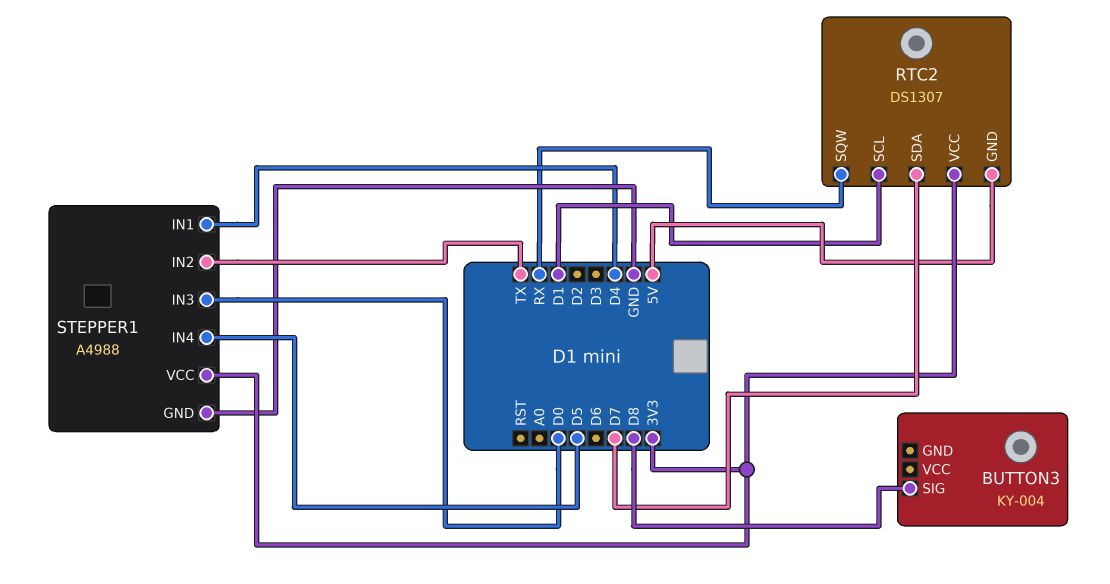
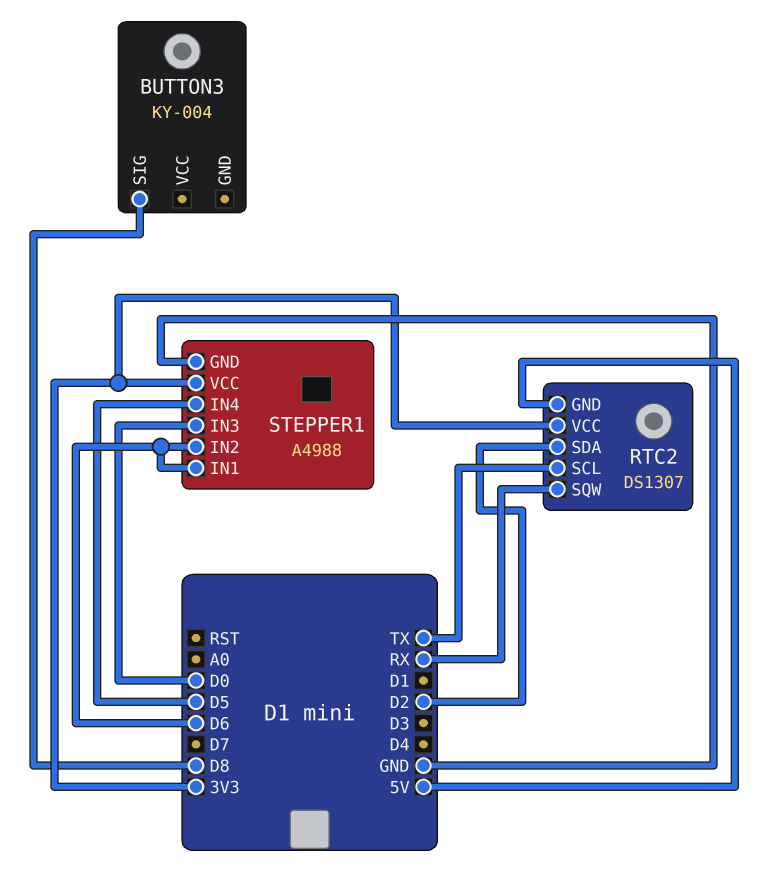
RTC2 pin SCL: D1 -> TX
RTC2 pin SDA: D7 -> D2
STEPPER1 pin IN1: D4 -> D6
STEPPER1 pin IN2: TX -> D6

